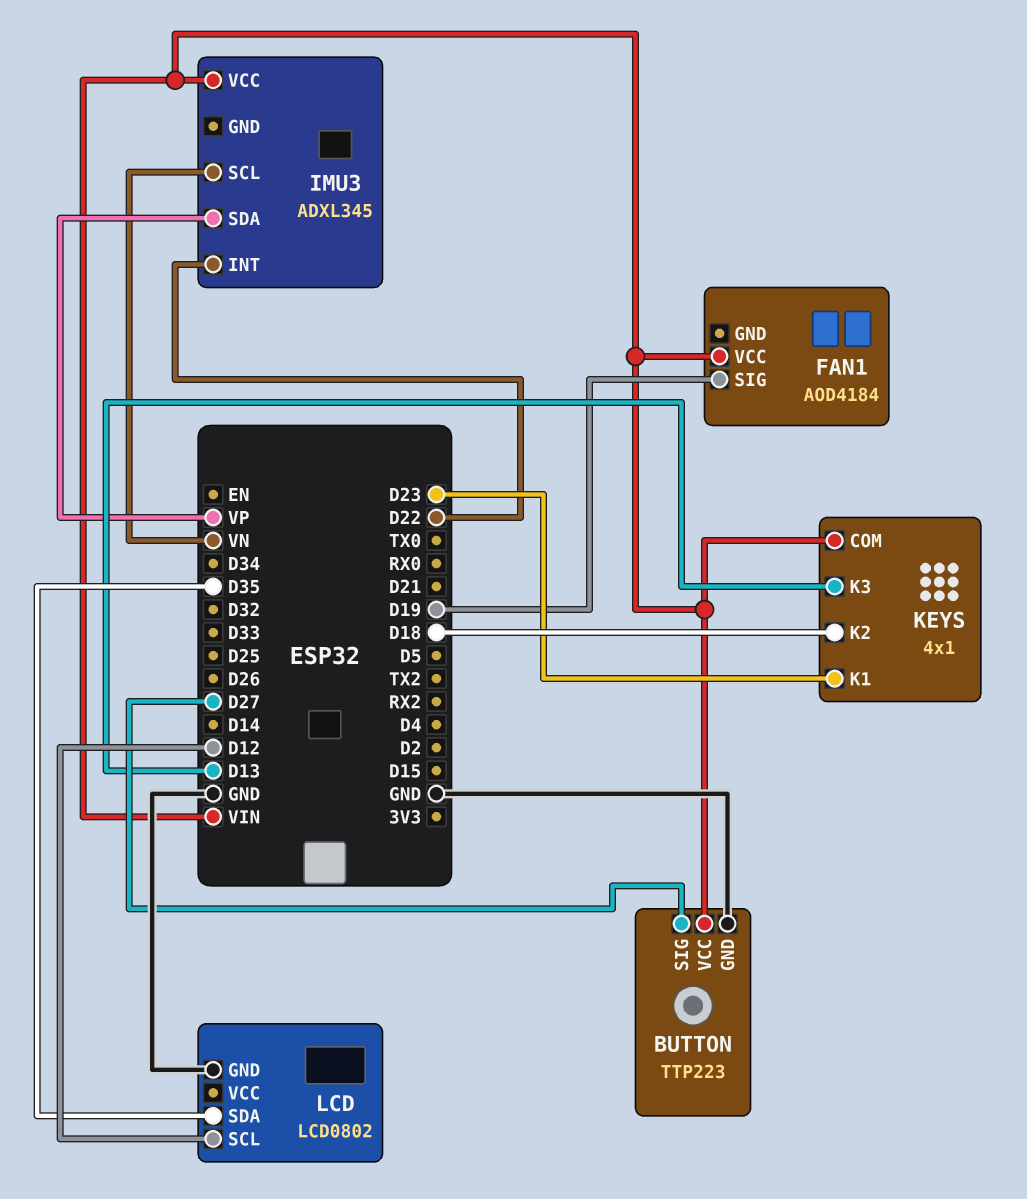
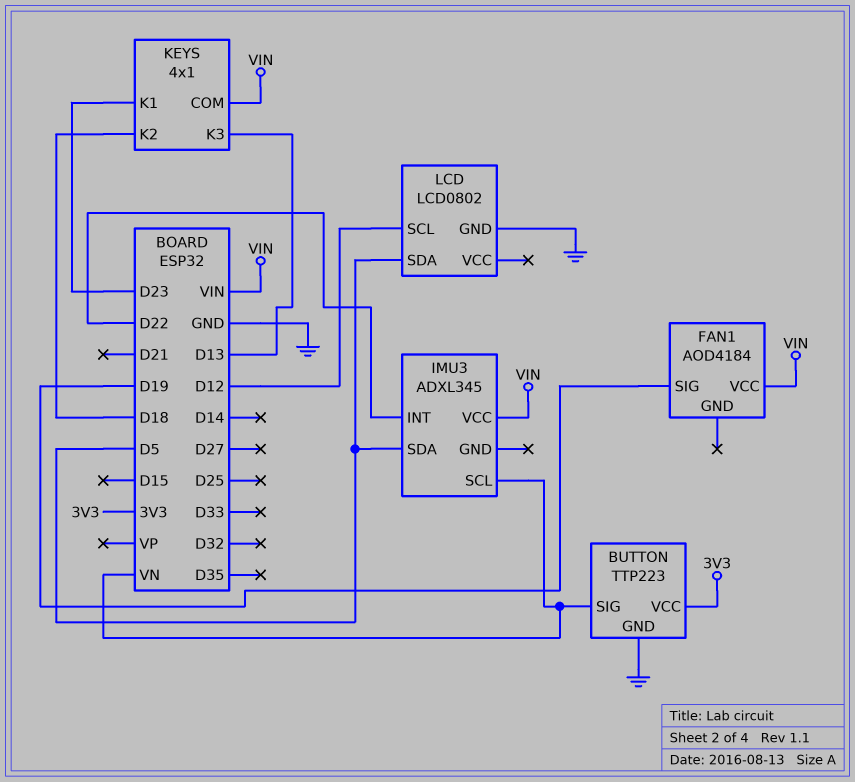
BUTTON pin SIG: D27 -> VN
BUTTON pin VCC: VIN -> 3V3
IMU3 pin SDA: VP -> D5
LCD pin SDA: D35 -> D5

